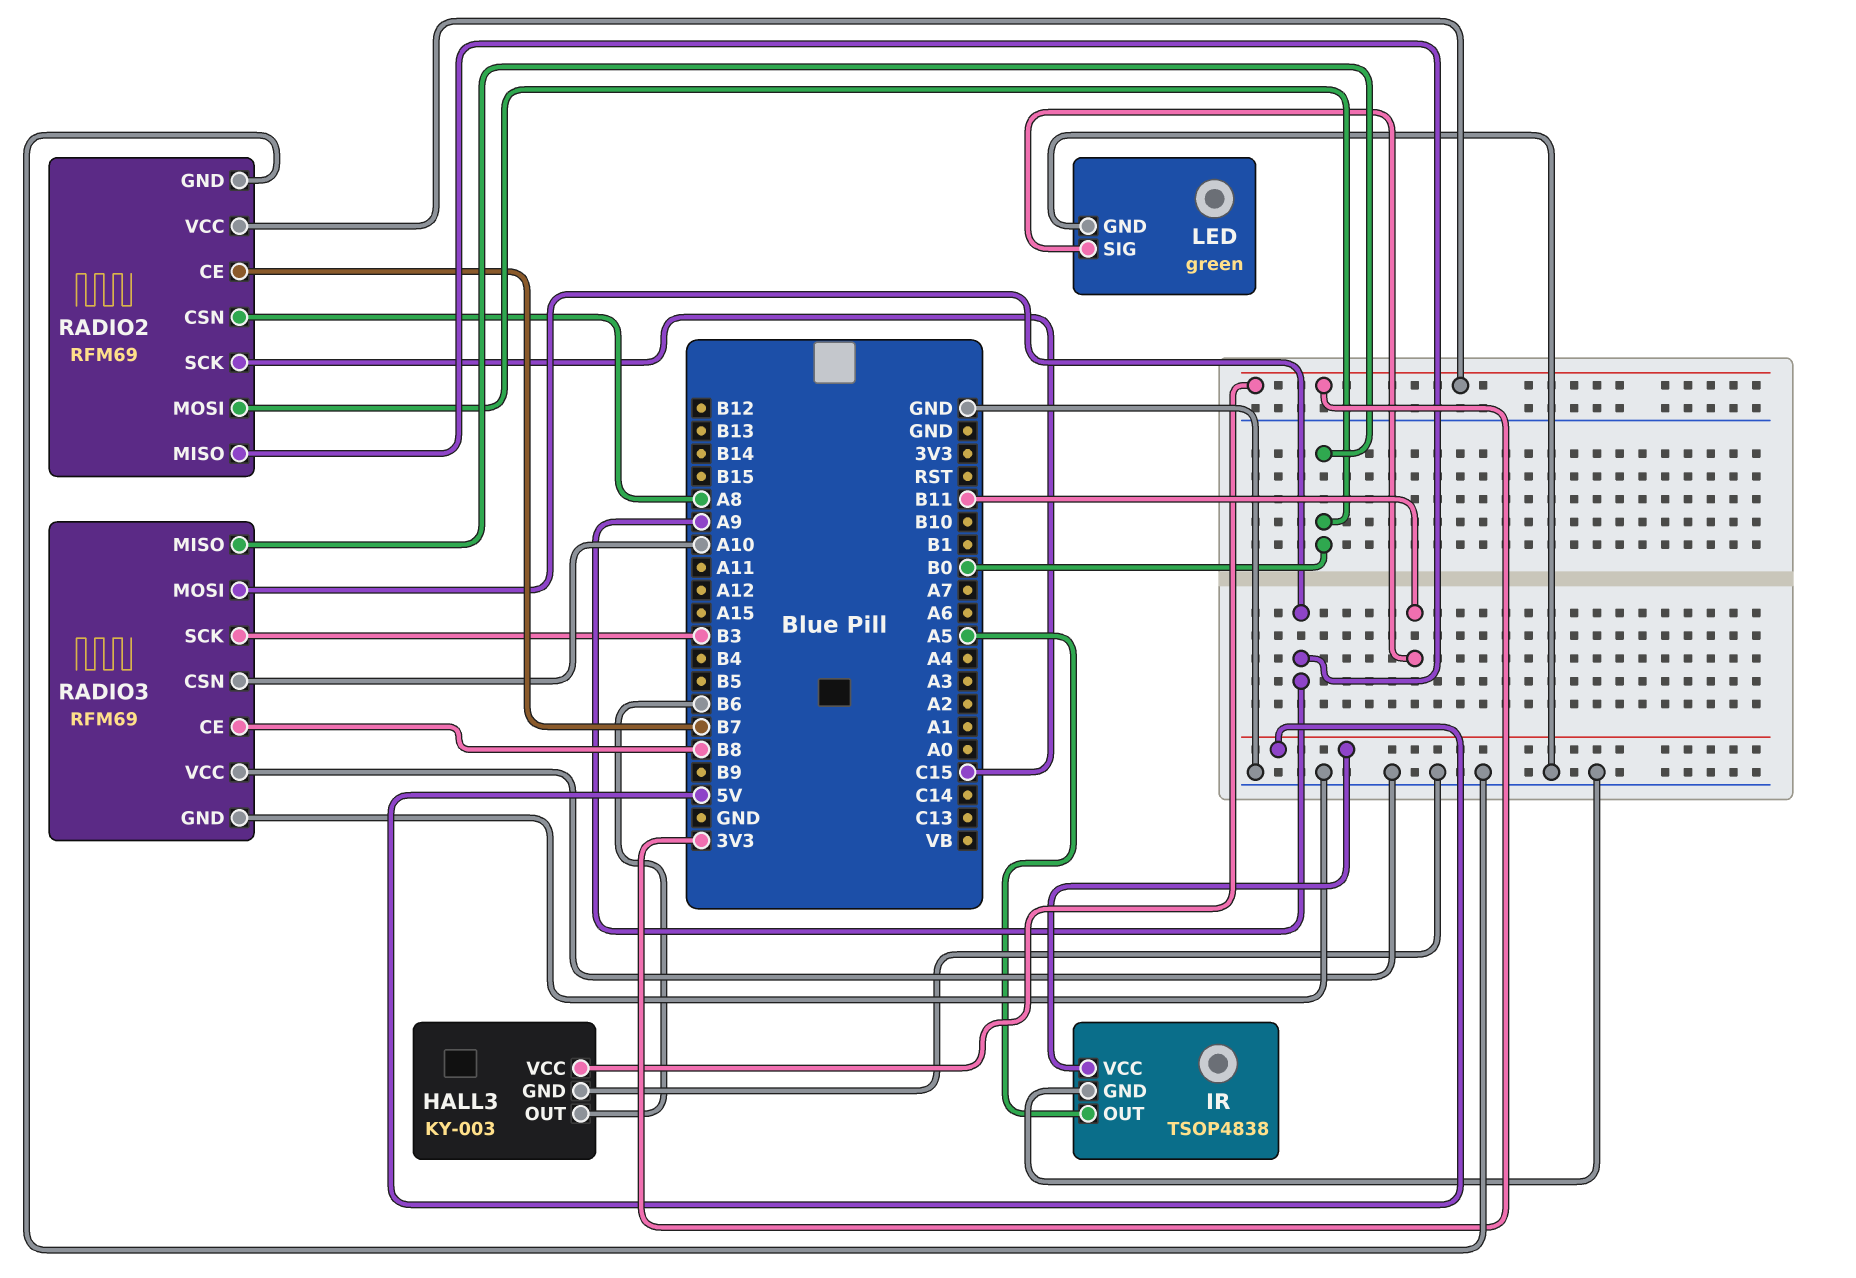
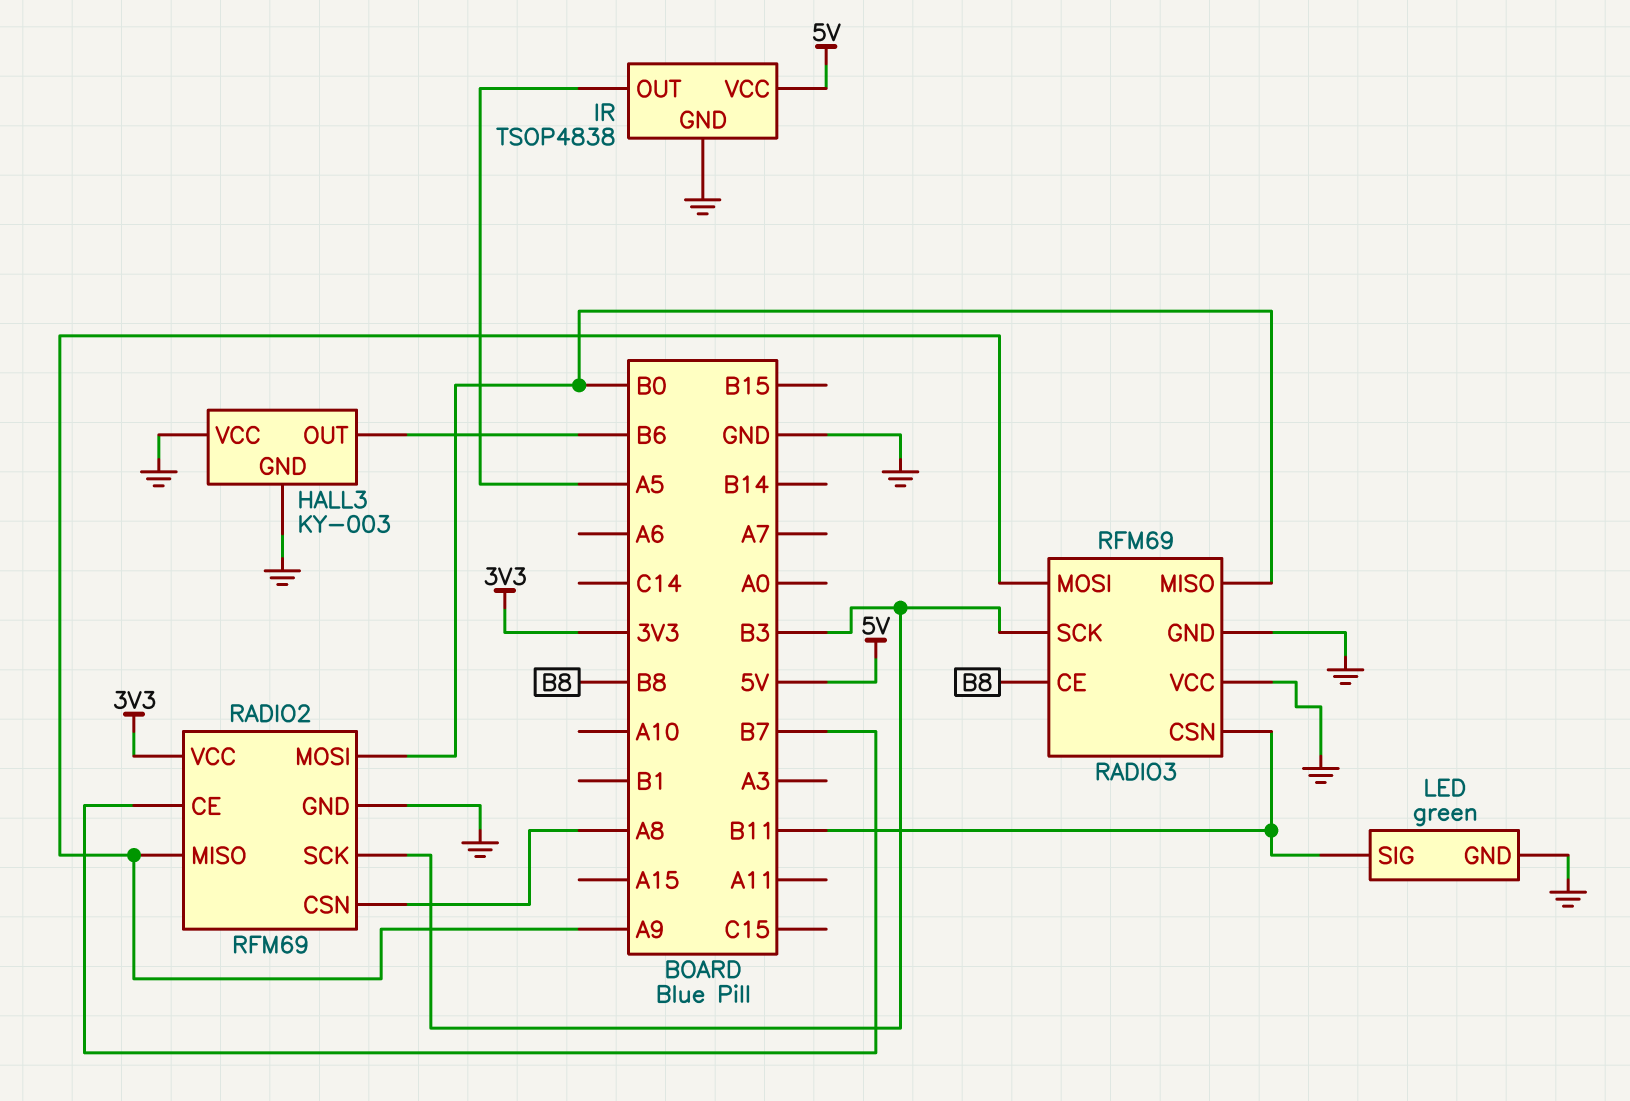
HALL3 pin VCC: 3V3 -> GND
RADIO2 pin SCK: C15 -> B3
RADIO3 pin CSN: A10 -> B11

